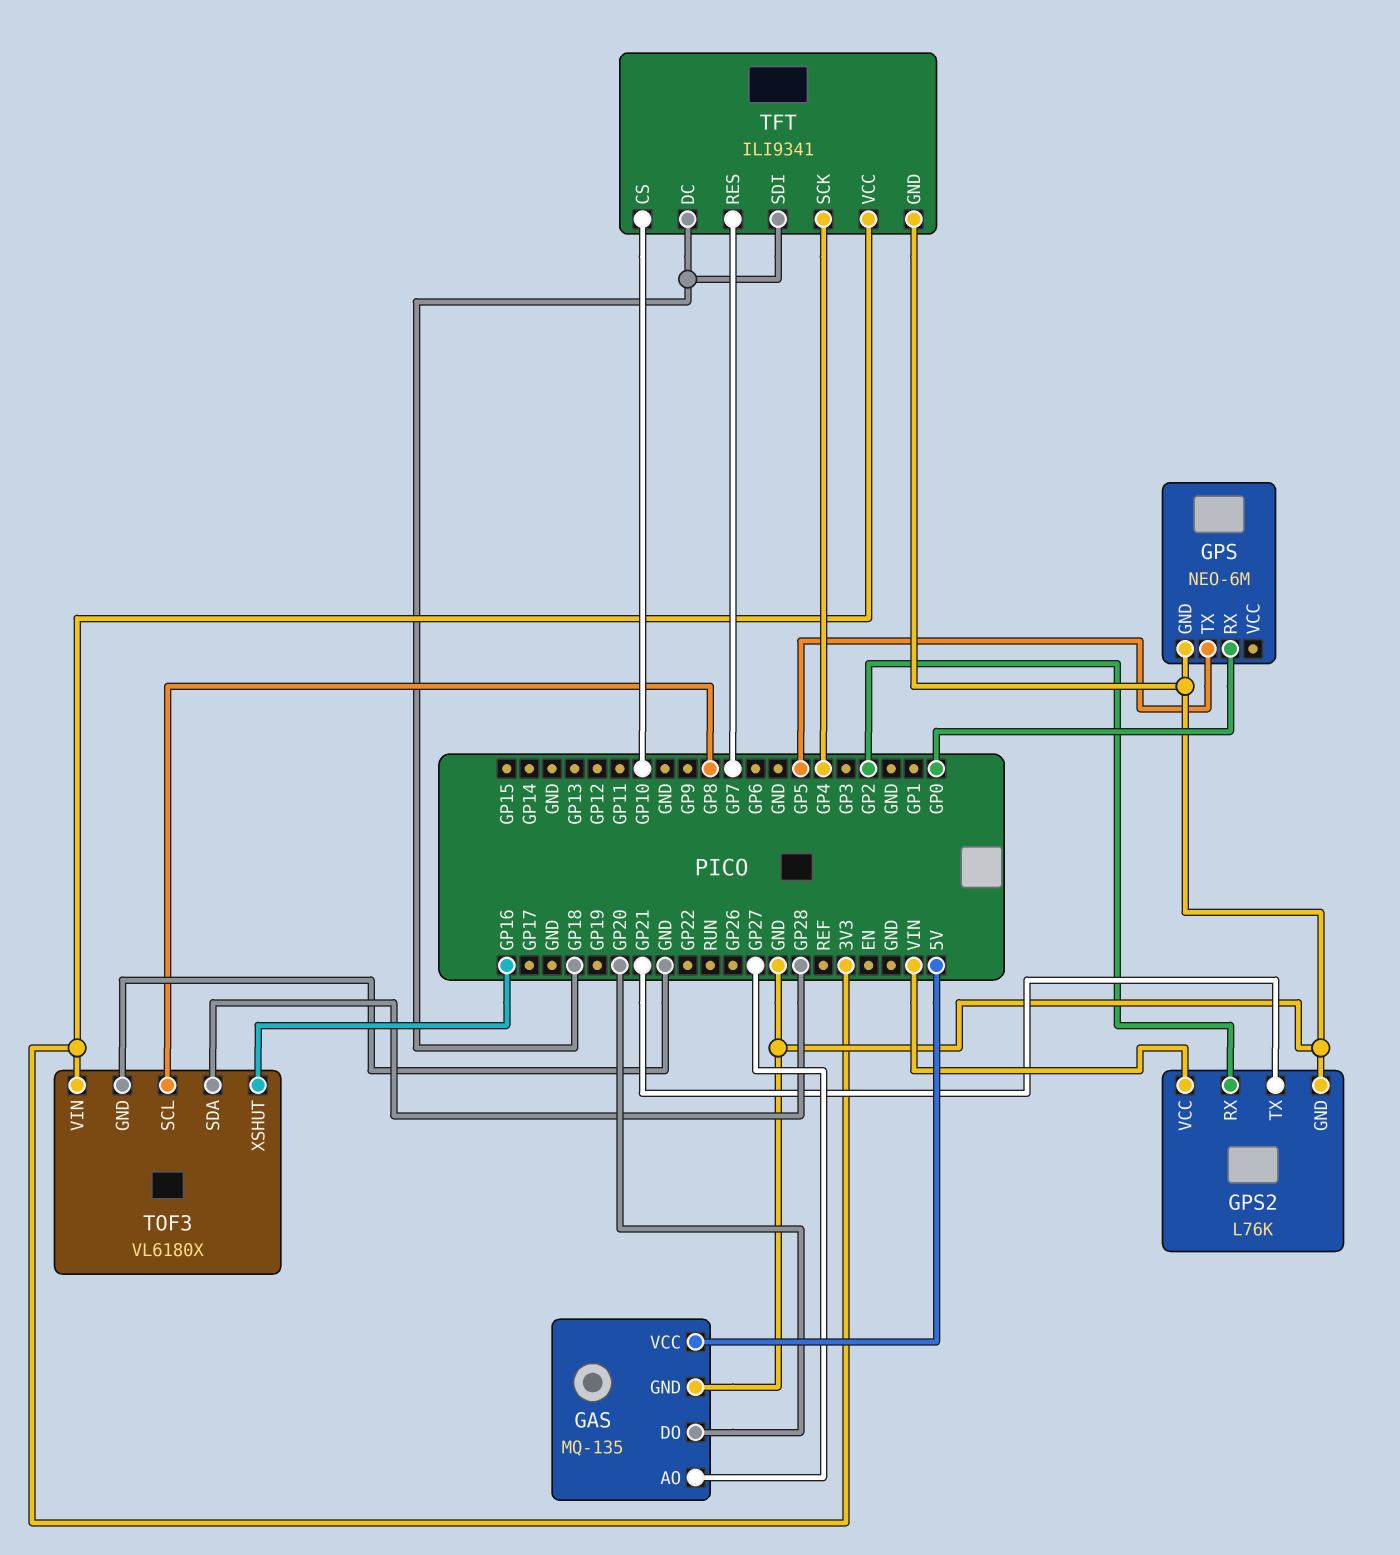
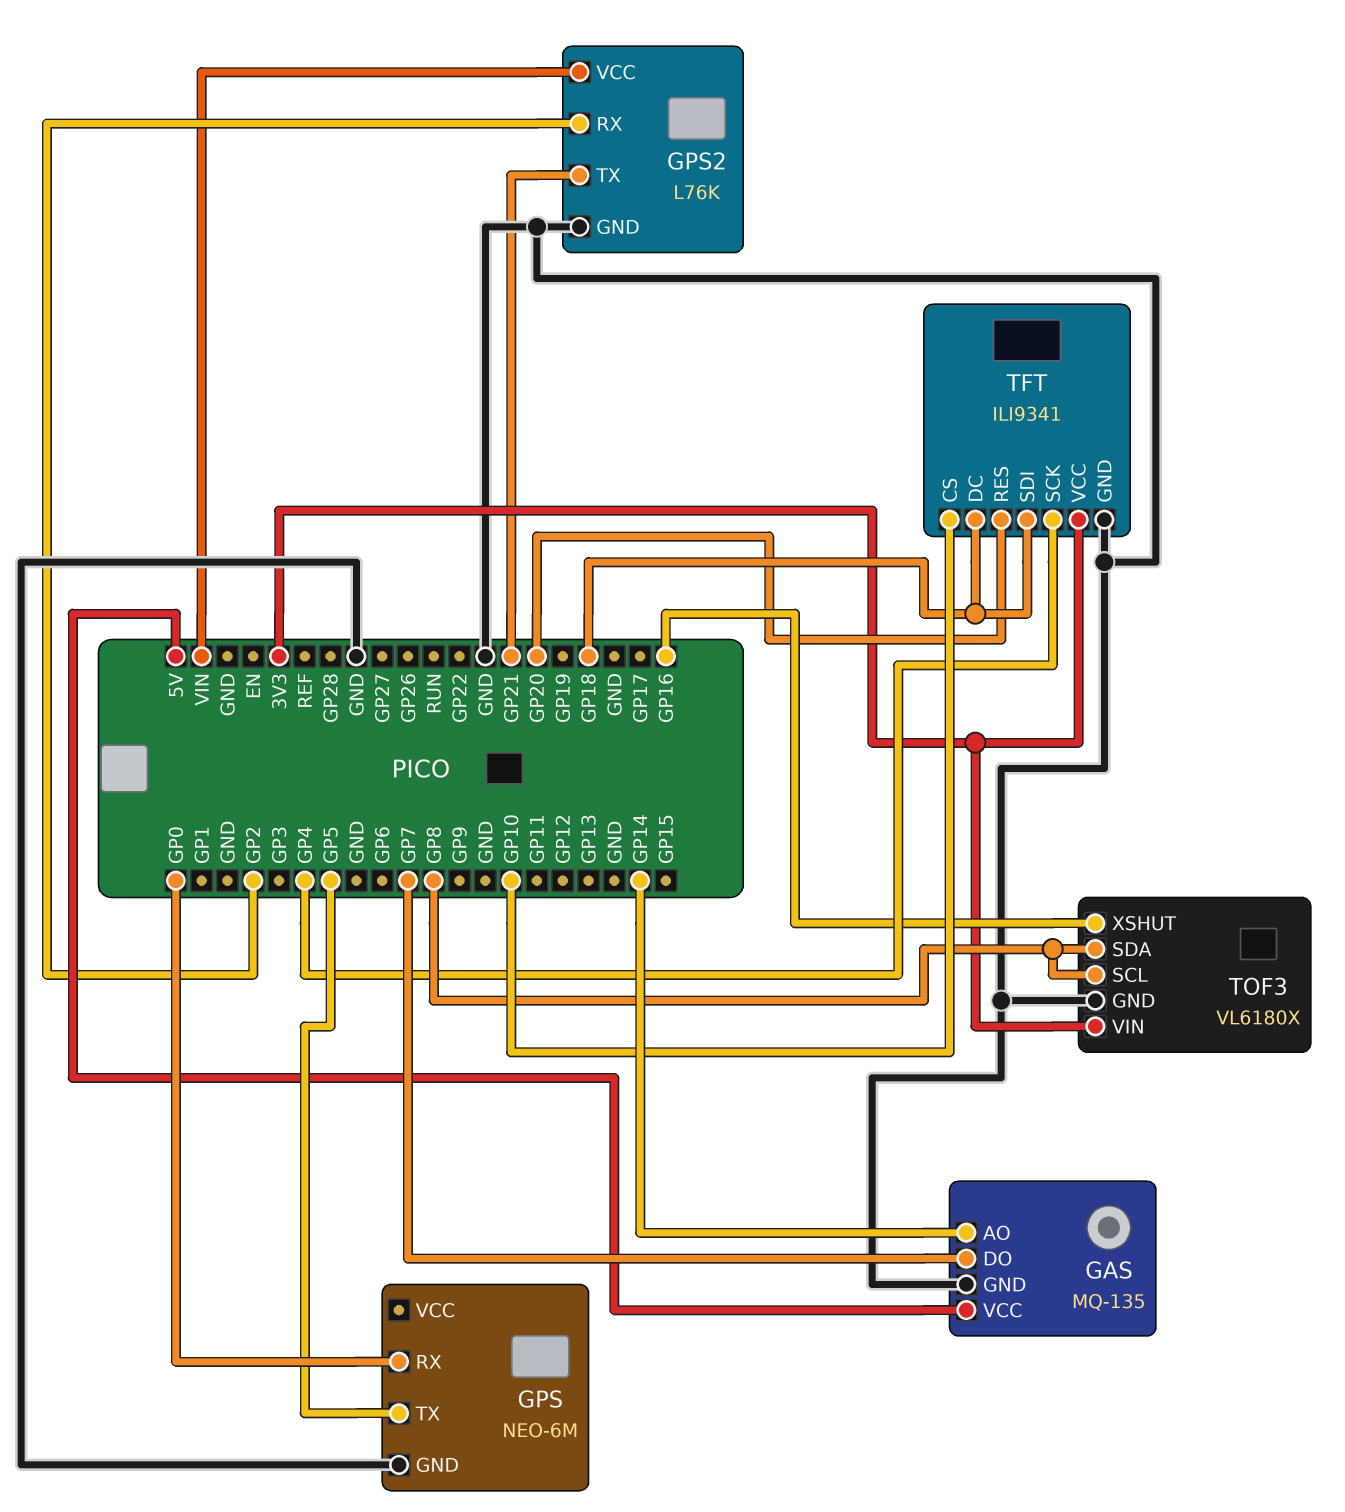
GAS pin AO: GP27 -> GP14
GAS pin DO: GP20 -> GP7
TFT pin RES: GP7 -> GP20
TOF3 pin SDA: GP28 -> GP8

